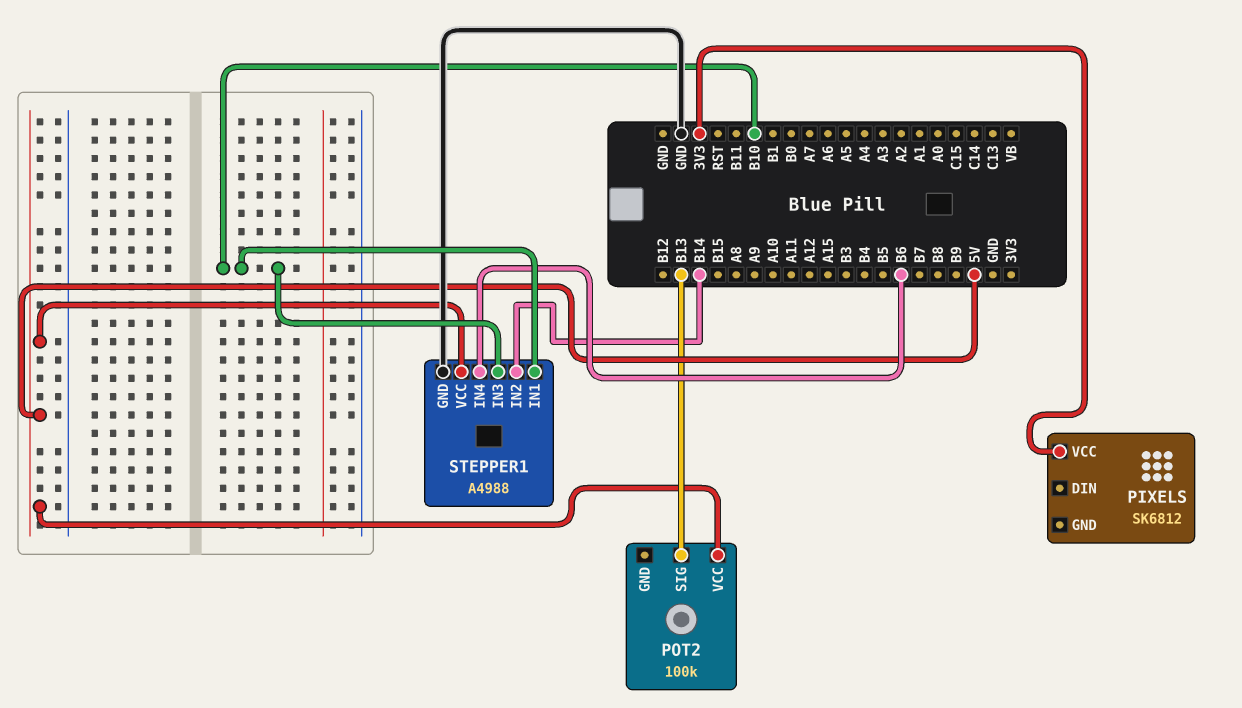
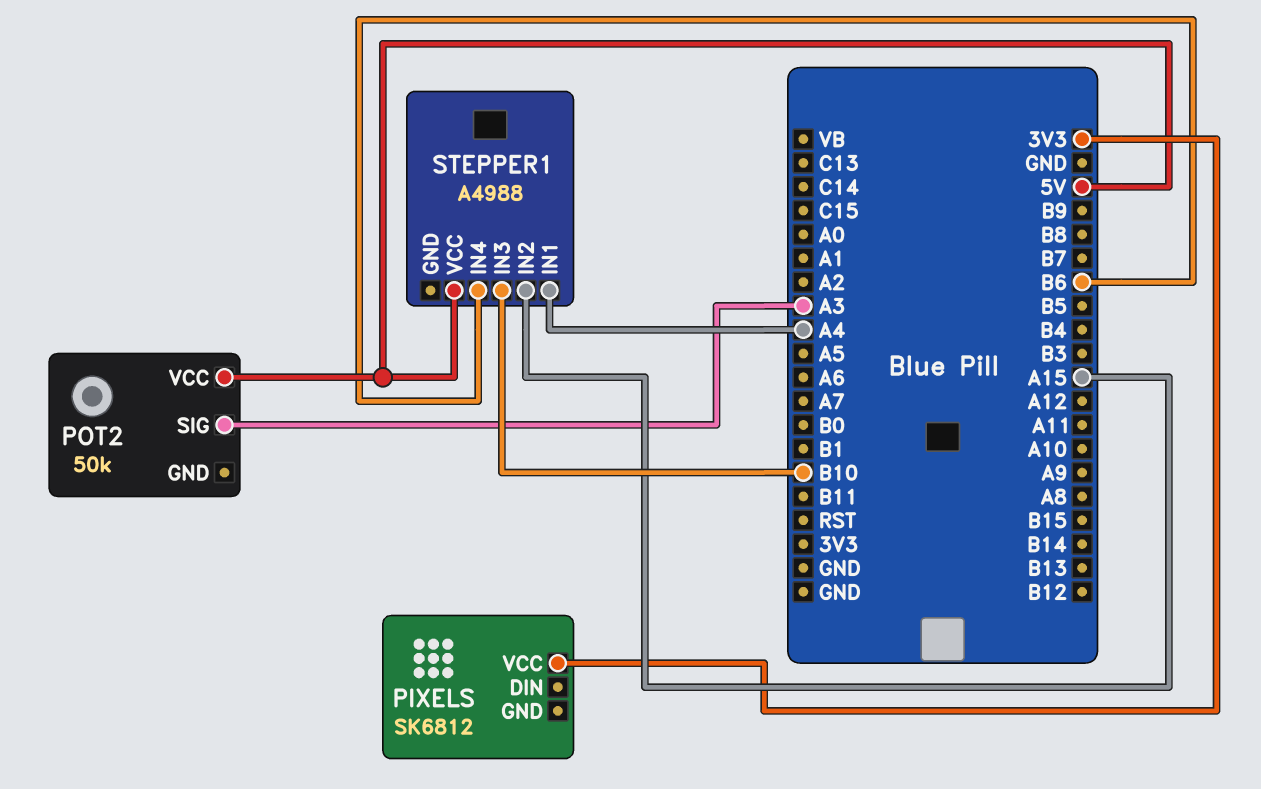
POT2: 100k -> 50k
POT2 pin SIG: B13 -> A3
STEPPER1 pin GND: GND -> none
STEPPER1 pin IN1: B10 -> A4
STEPPER1 pin IN2: B14 -> A15

